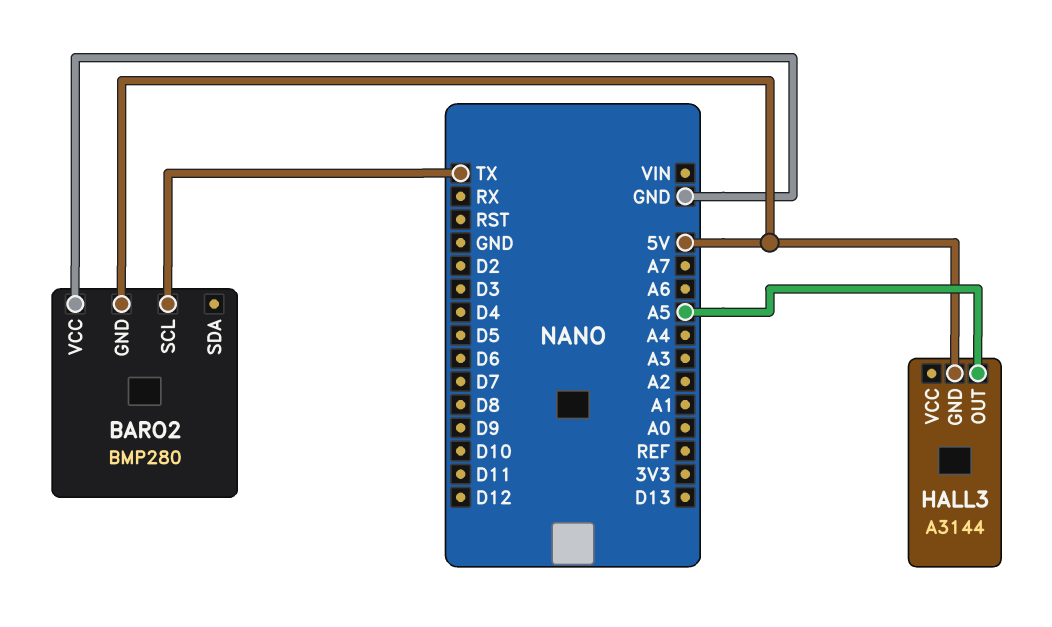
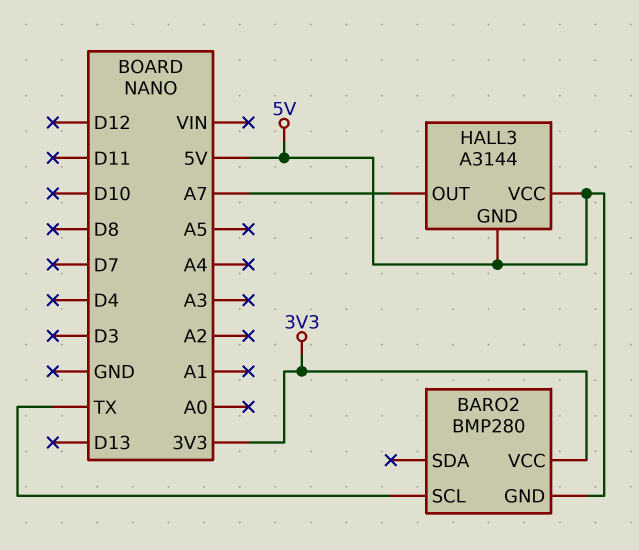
BARO2 pin VCC: GND -> 3V3
HALL3 pin OUT: A5 -> A7
HALL3 pin VCC: none -> 5V

